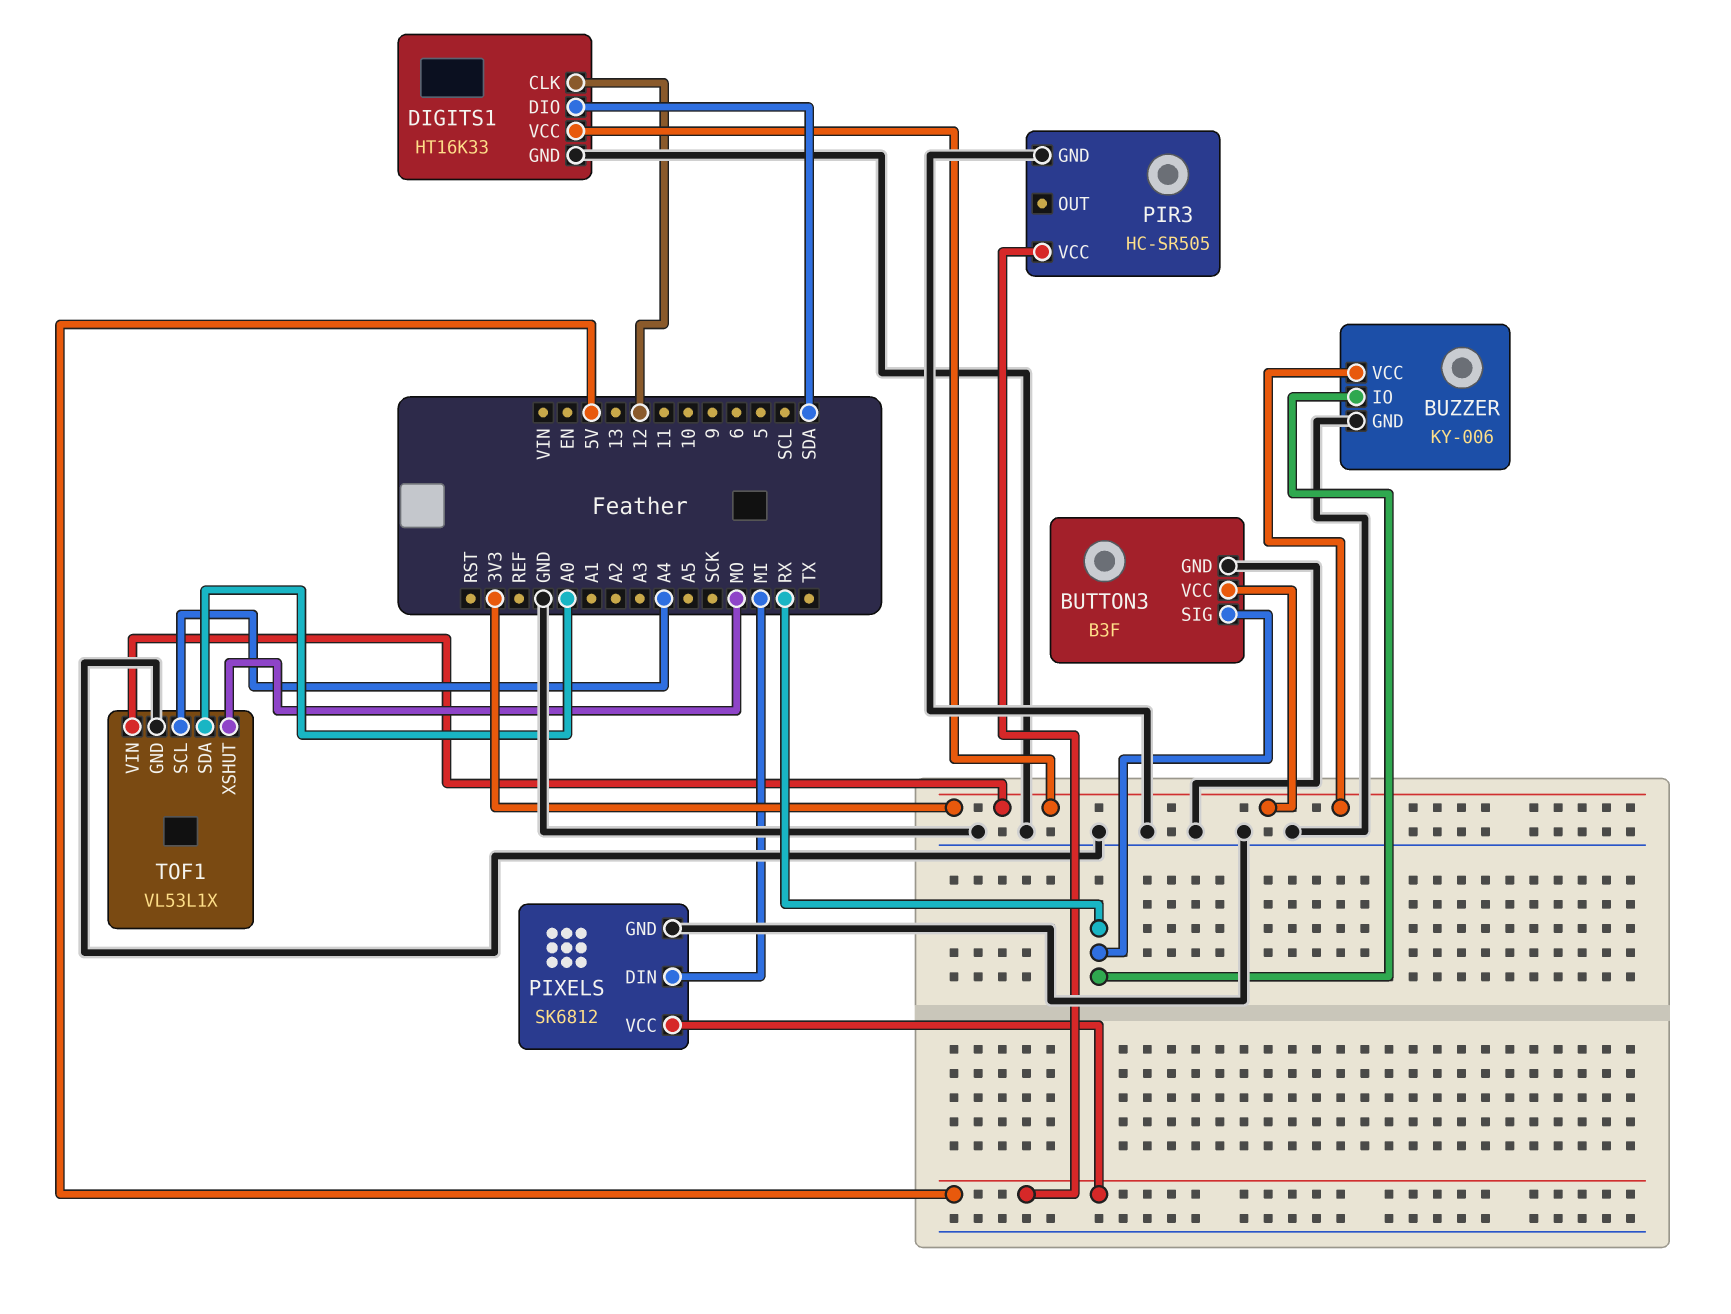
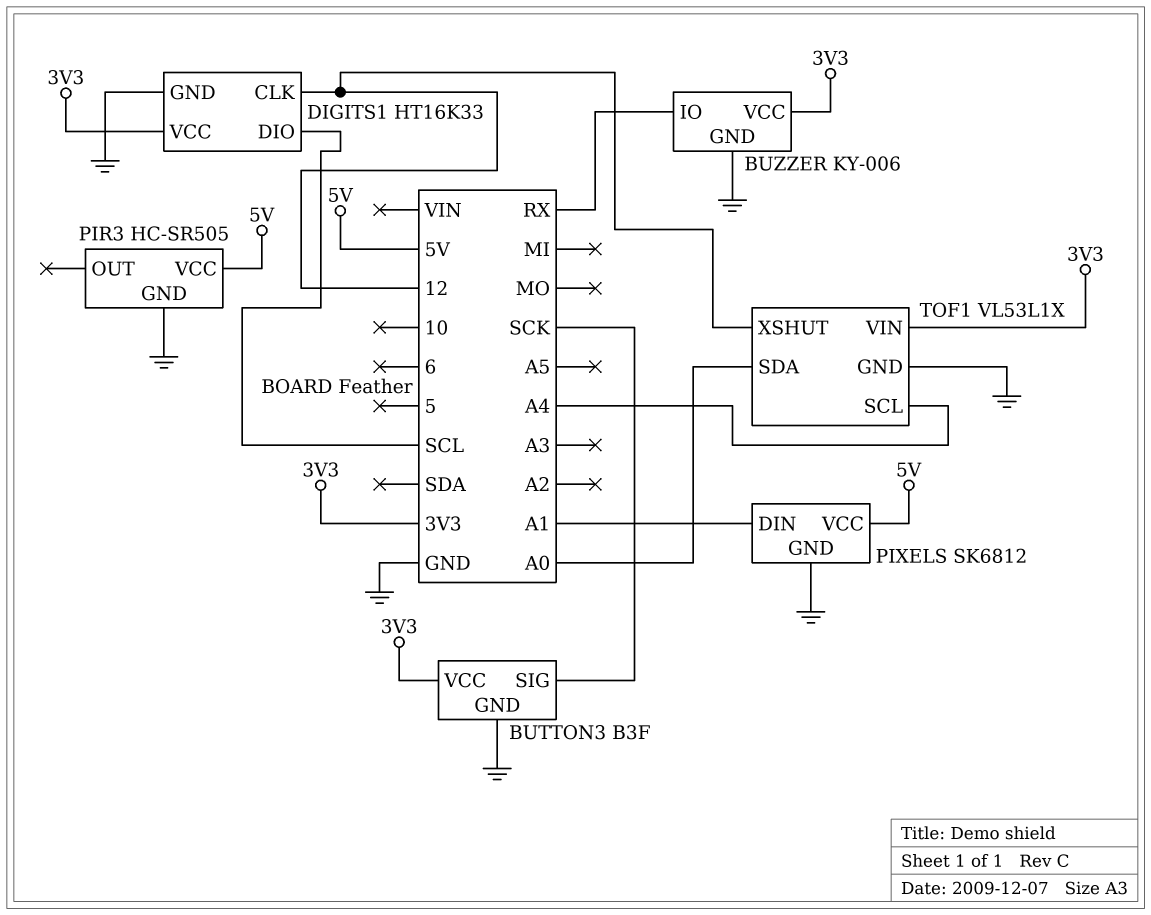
BUTTON3 pin SIG: RX -> SCK
DIGITS1 pin DIO: SDA -> SCL
PIXELS pin DIN: MI -> A1
TOF1 pin XSHUT: MO -> 12

